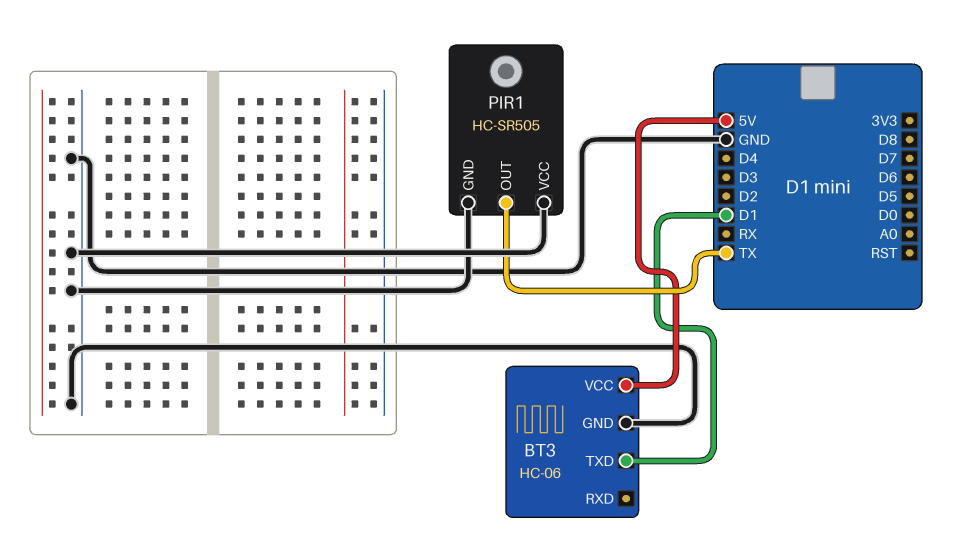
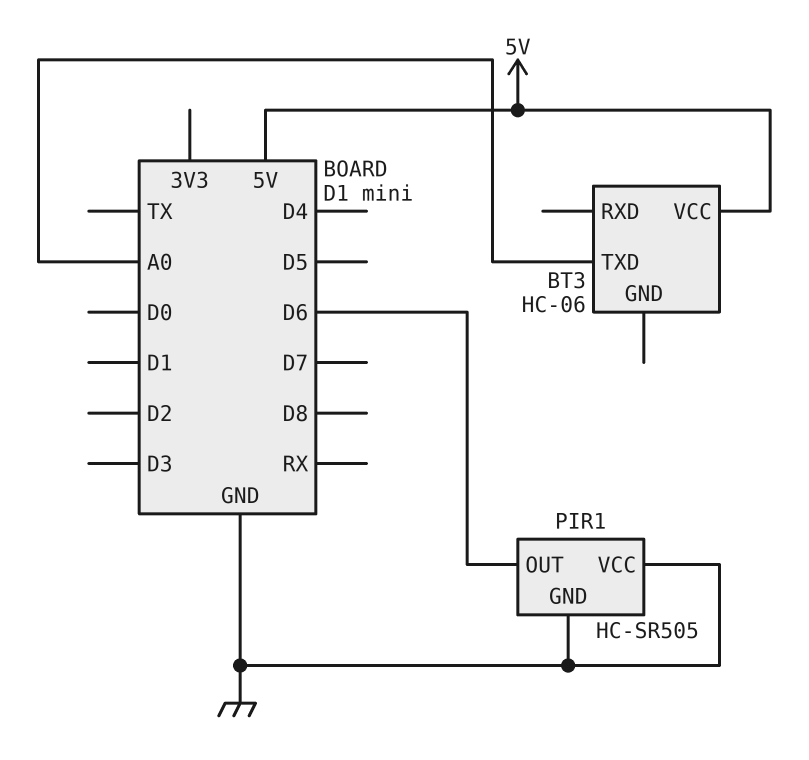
BT3 pin GND: GND -> none
BT3 pin TXD: D1 -> A0
PIR1 pin OUT: TX -> D6

